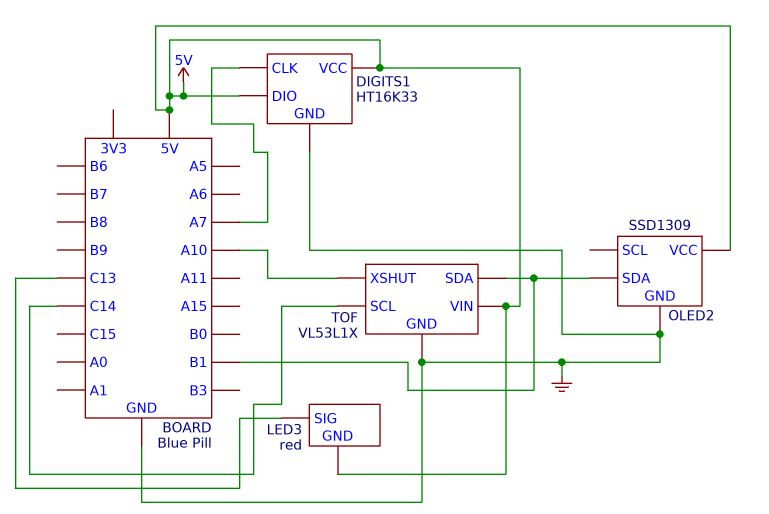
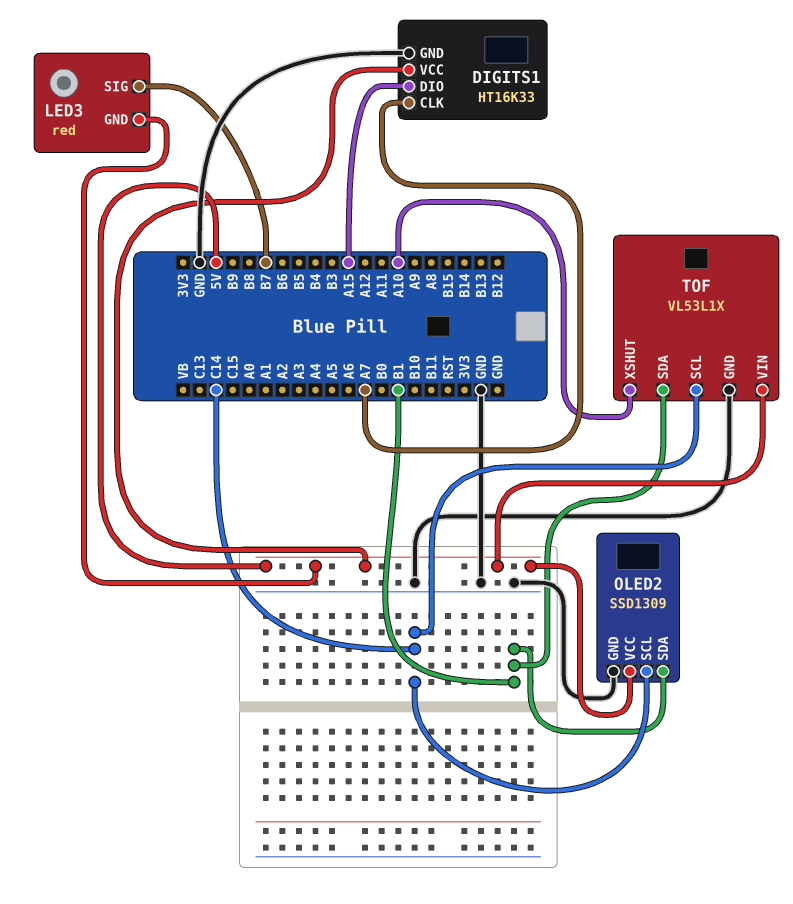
DIGITS1 pin DIO: 5V -> A15
LED3 pin SIG: C13 -> B7
OLED2 pin SCL: none -> C14

